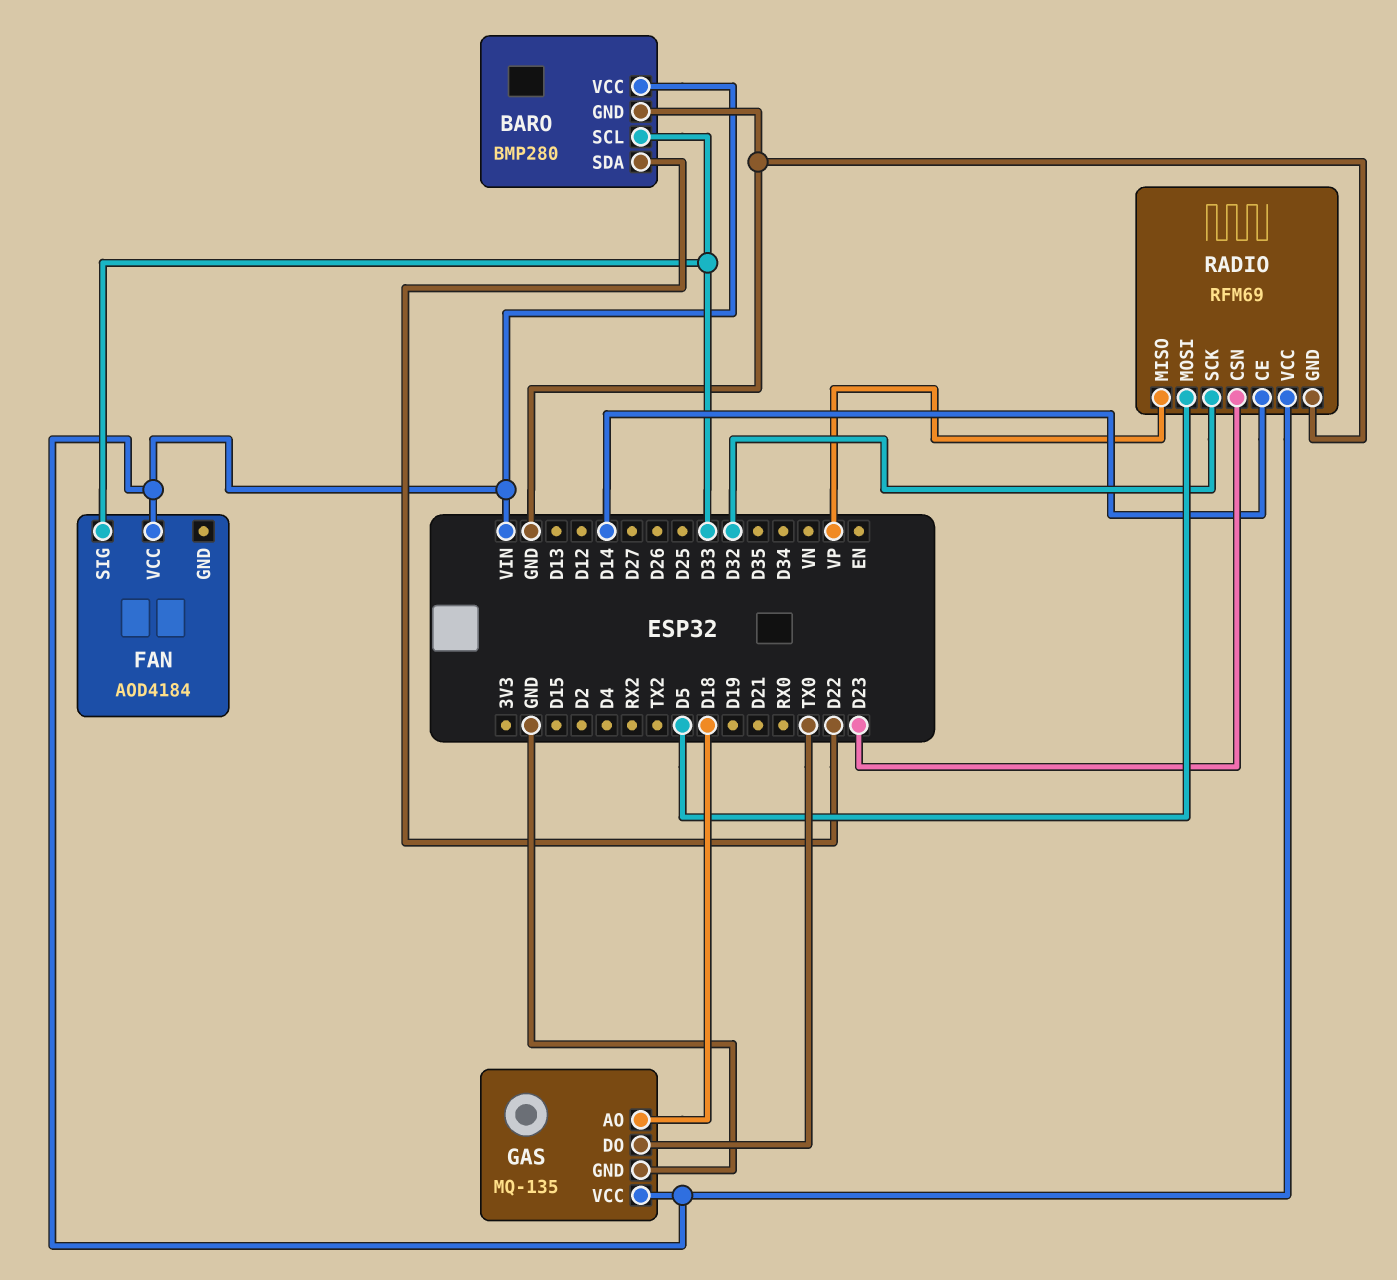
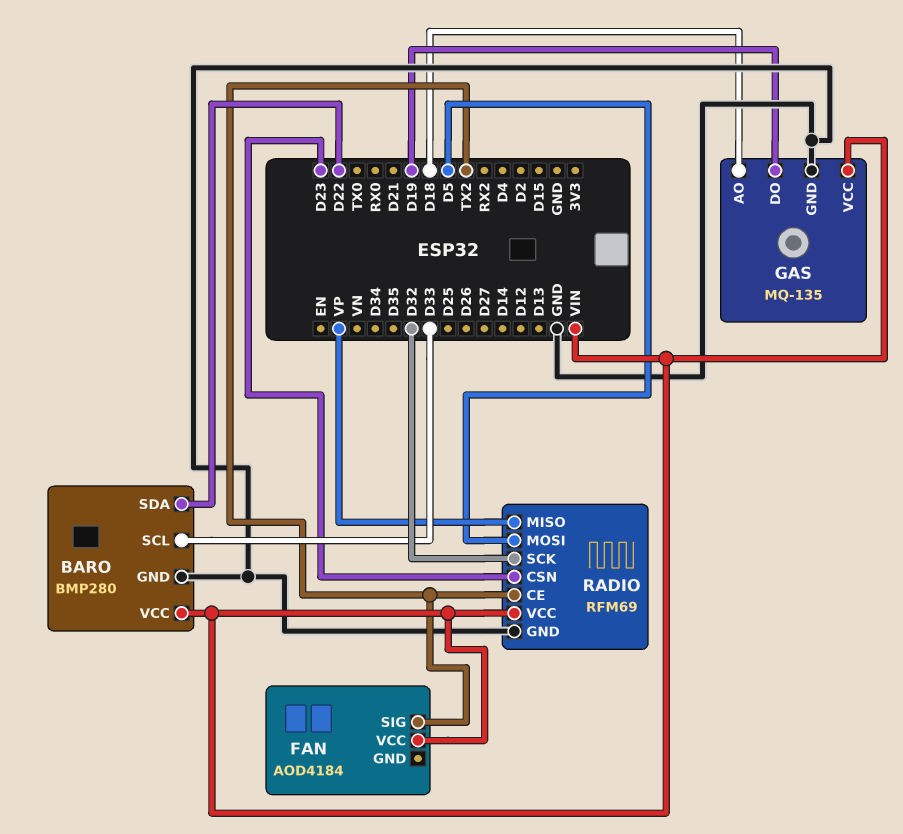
FAN pin SIG: D33 -> TX2
GAS pin DO: TX0 -> D19
RADIO pin CE: D14 -> TX2

